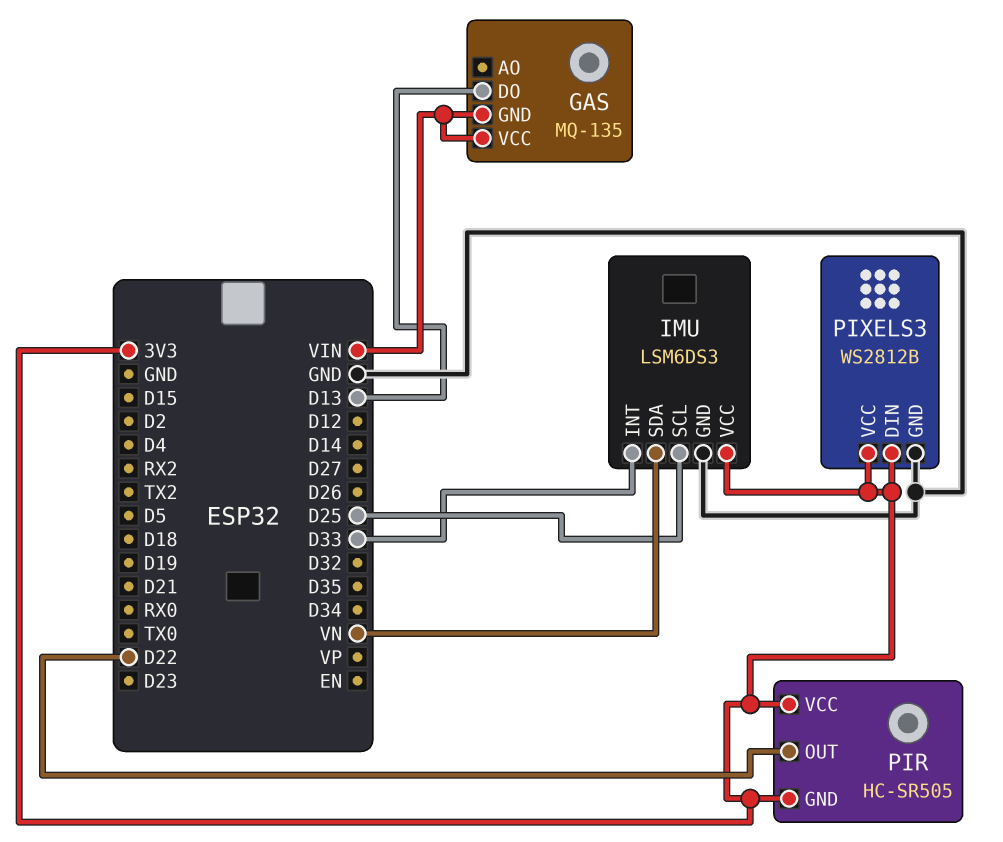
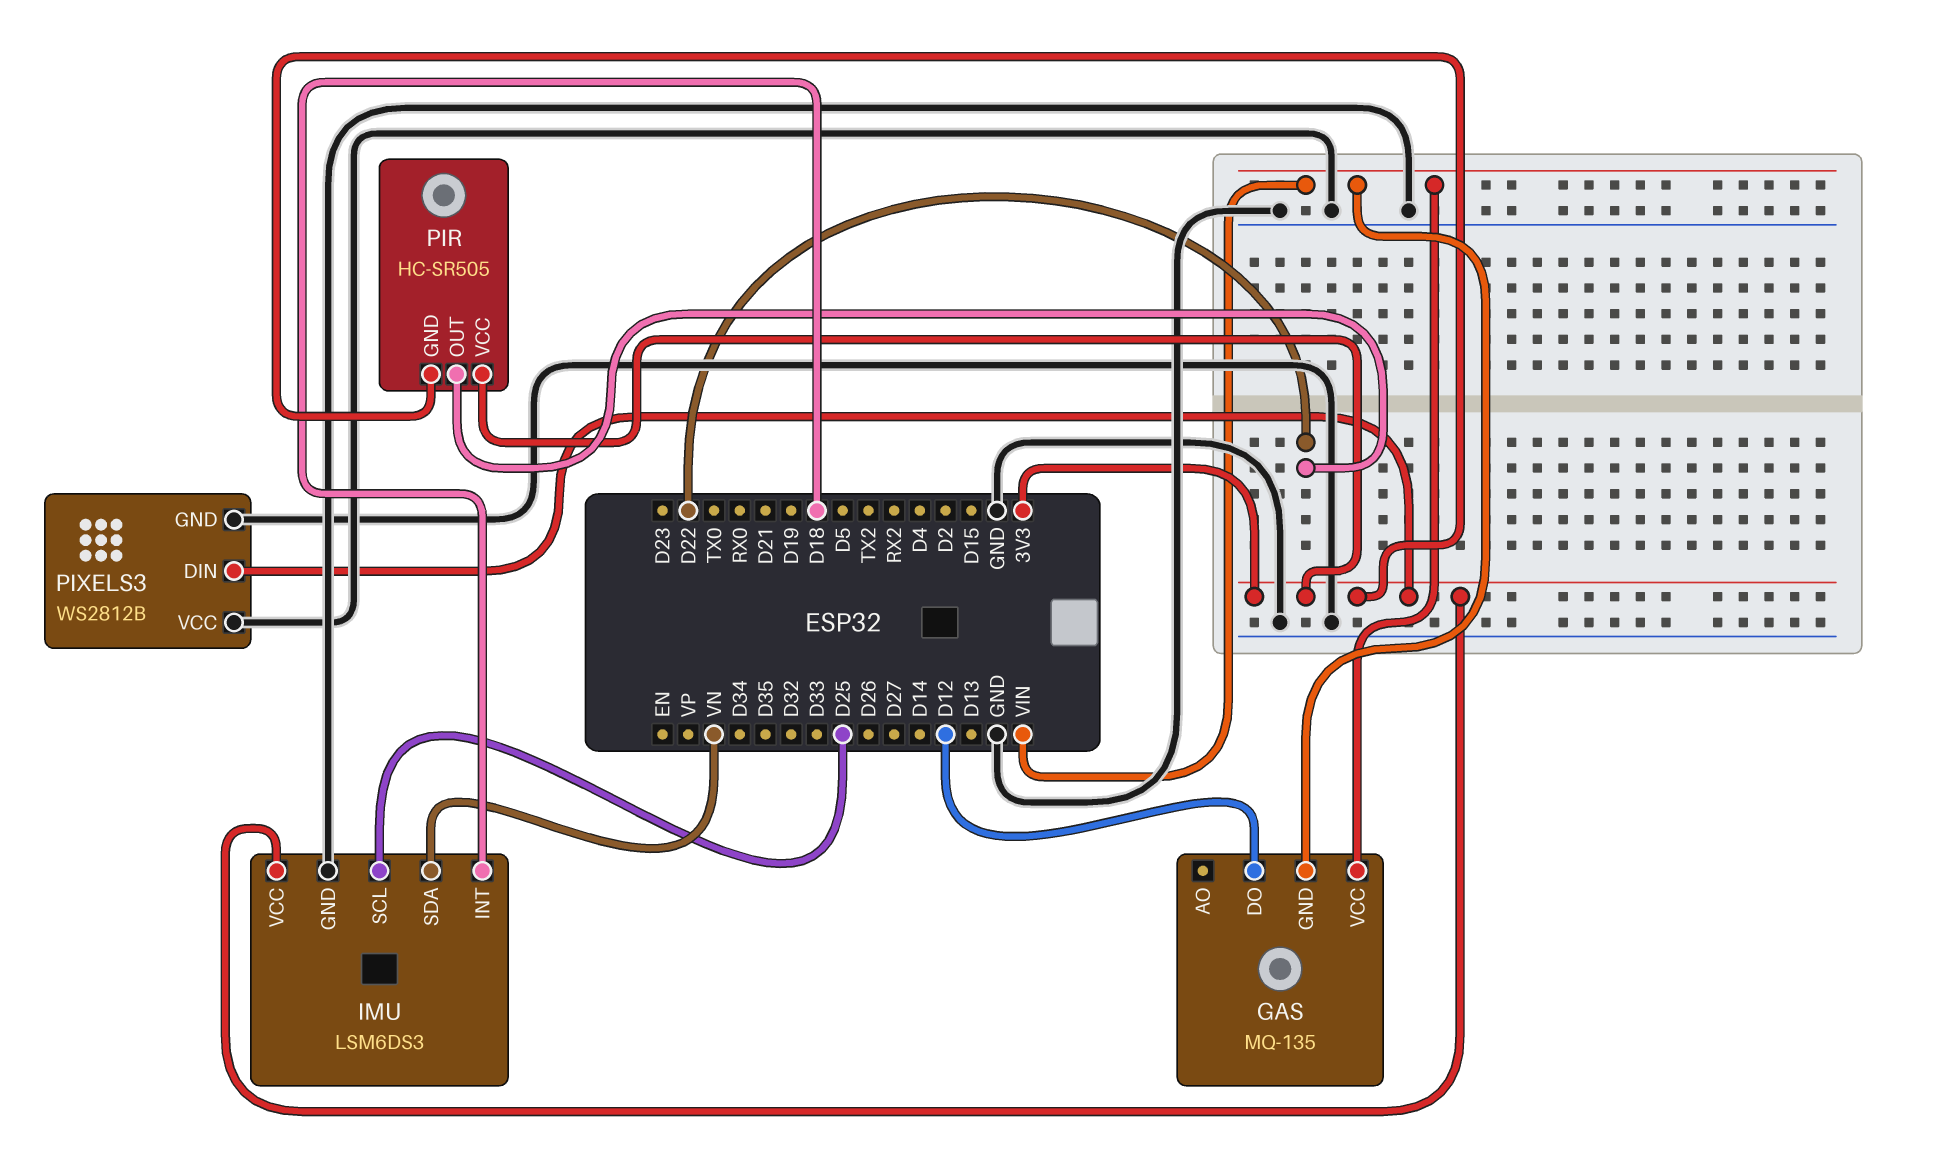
GAS pin DO: D13 -> D12
IMU pin INT: D33 -> D18
PIXELS3 pin VCC: 3V3 -> GND

